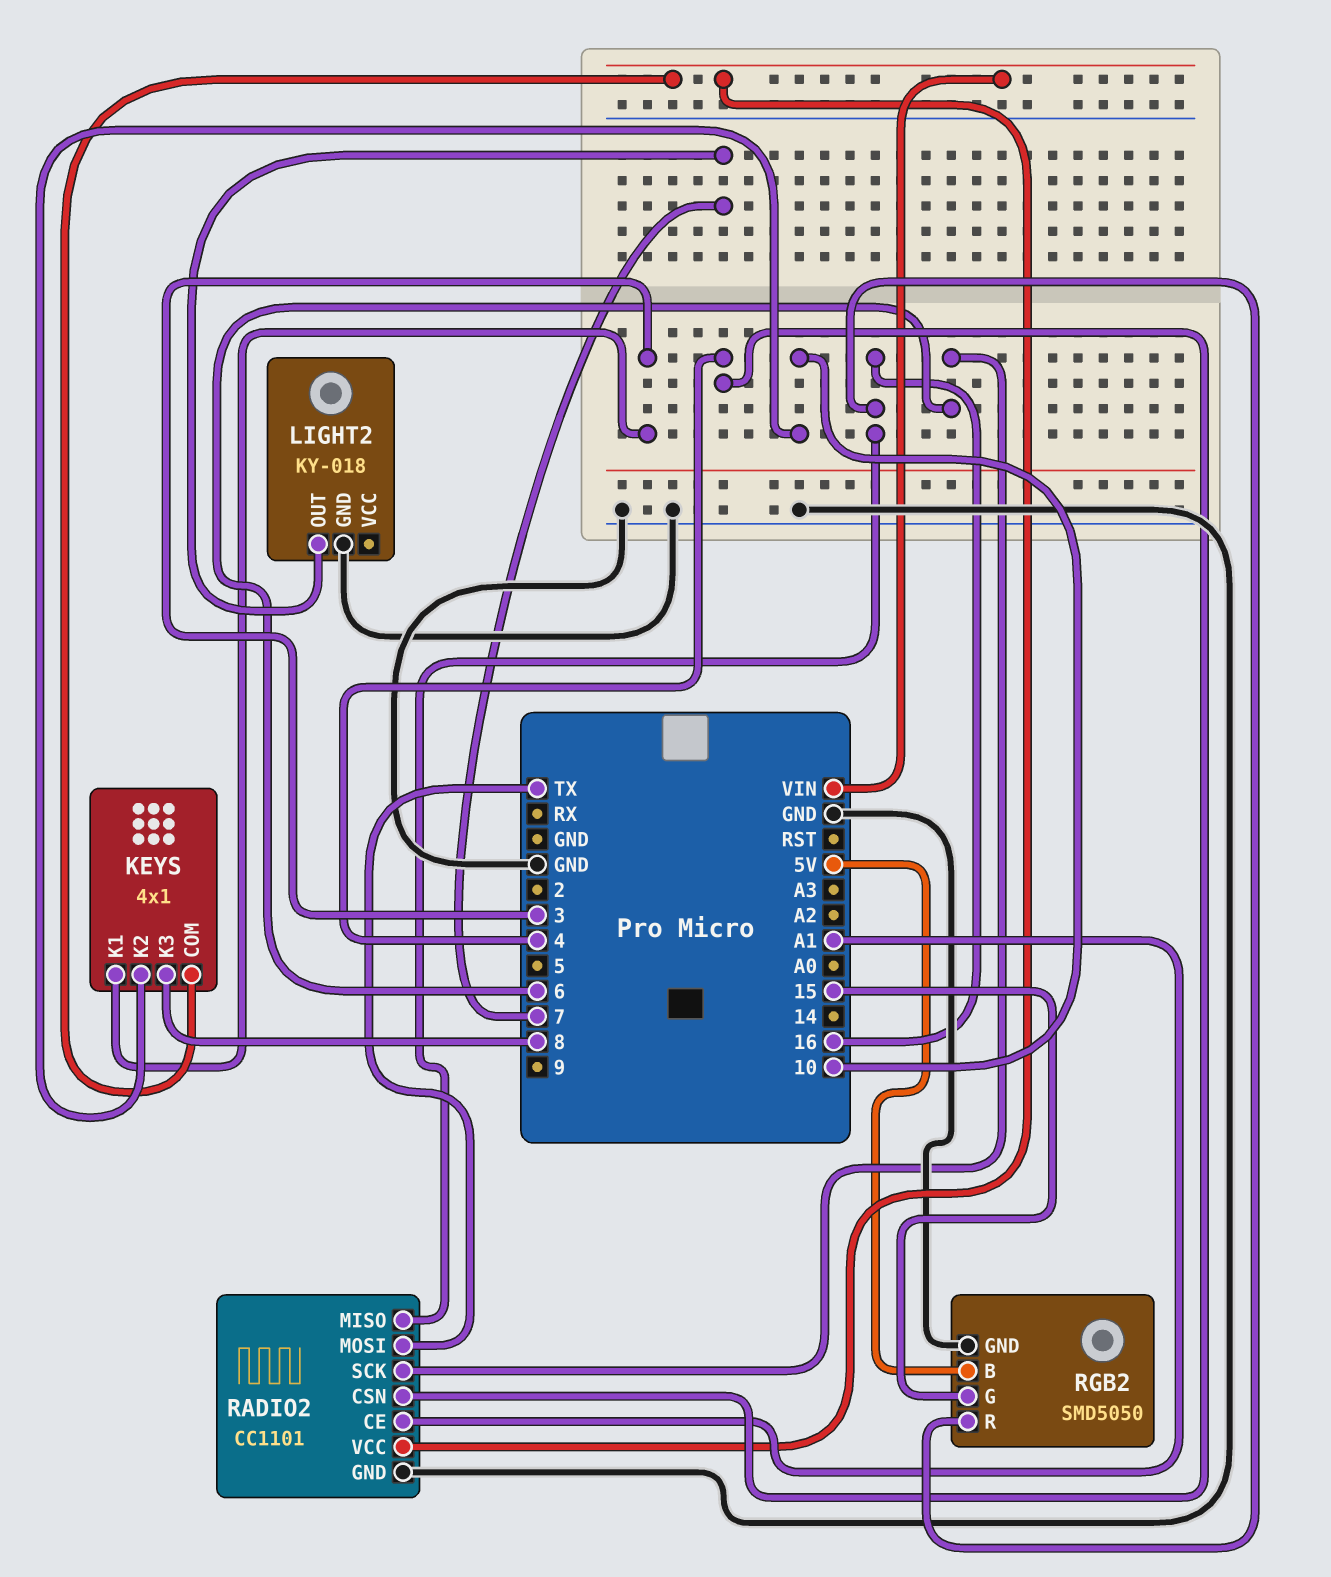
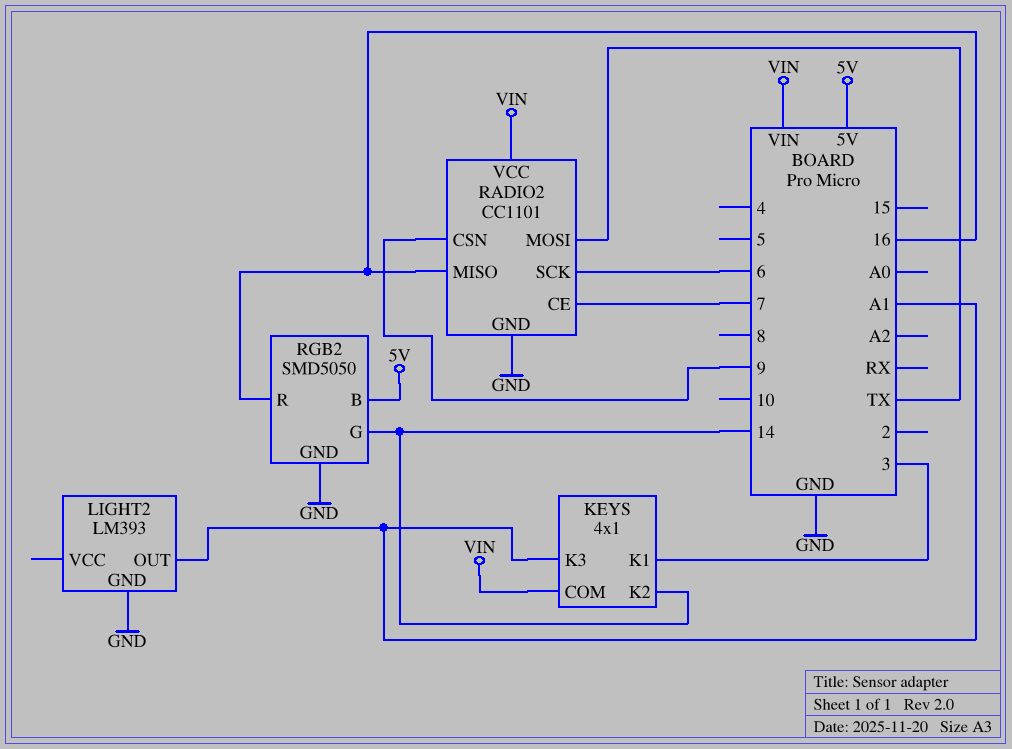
KEYS pin K2: 10 -> 14
KEYS pin K3: 8 -> A1
LIGHT2: KY-018 -> LM393
LIGHT2 pin OUT: 7 -> A1
RADIO2 pin CE: A1 -> 7
RADIO2 pin CSN: 4 -> 9
RGB2 pin G: 15 -> 14

